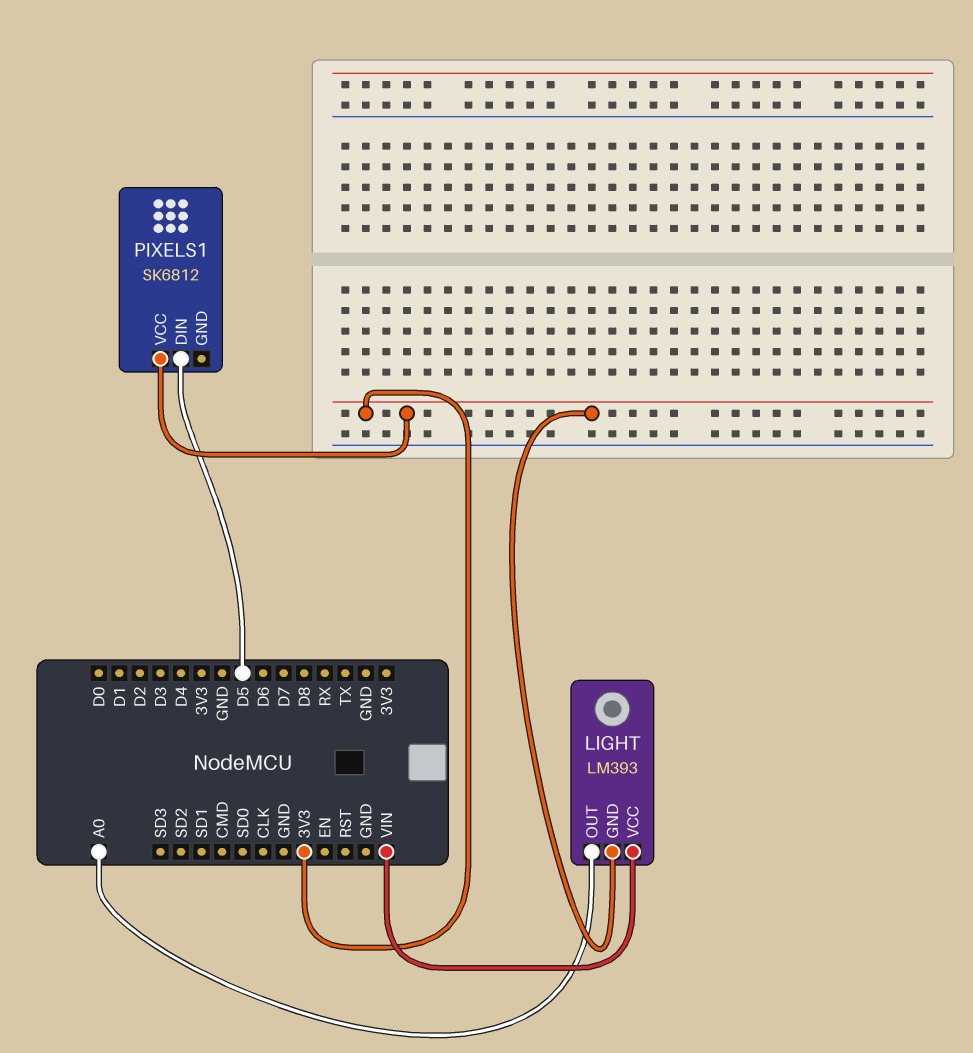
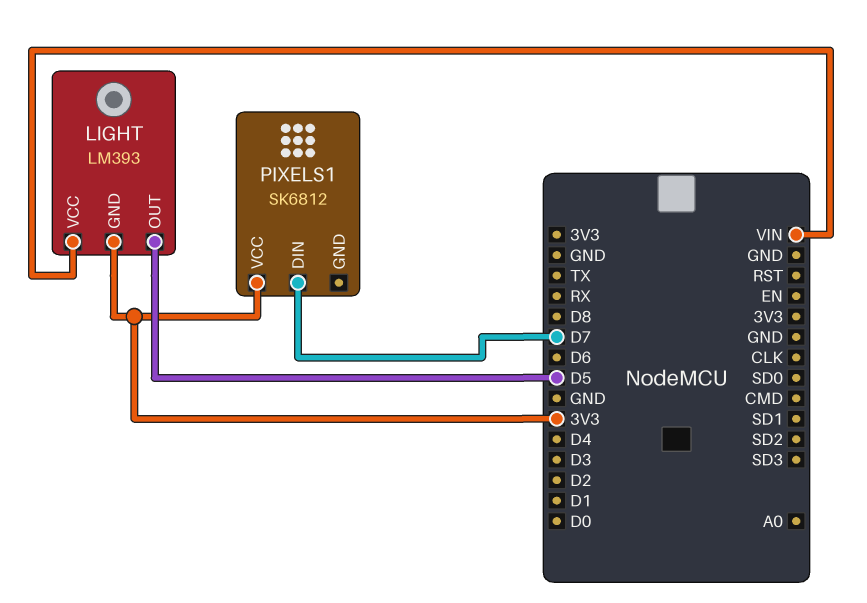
LIGHT pin OUT: A0 -> D5
PIXELS1 pin DIN: D5 -> D7

